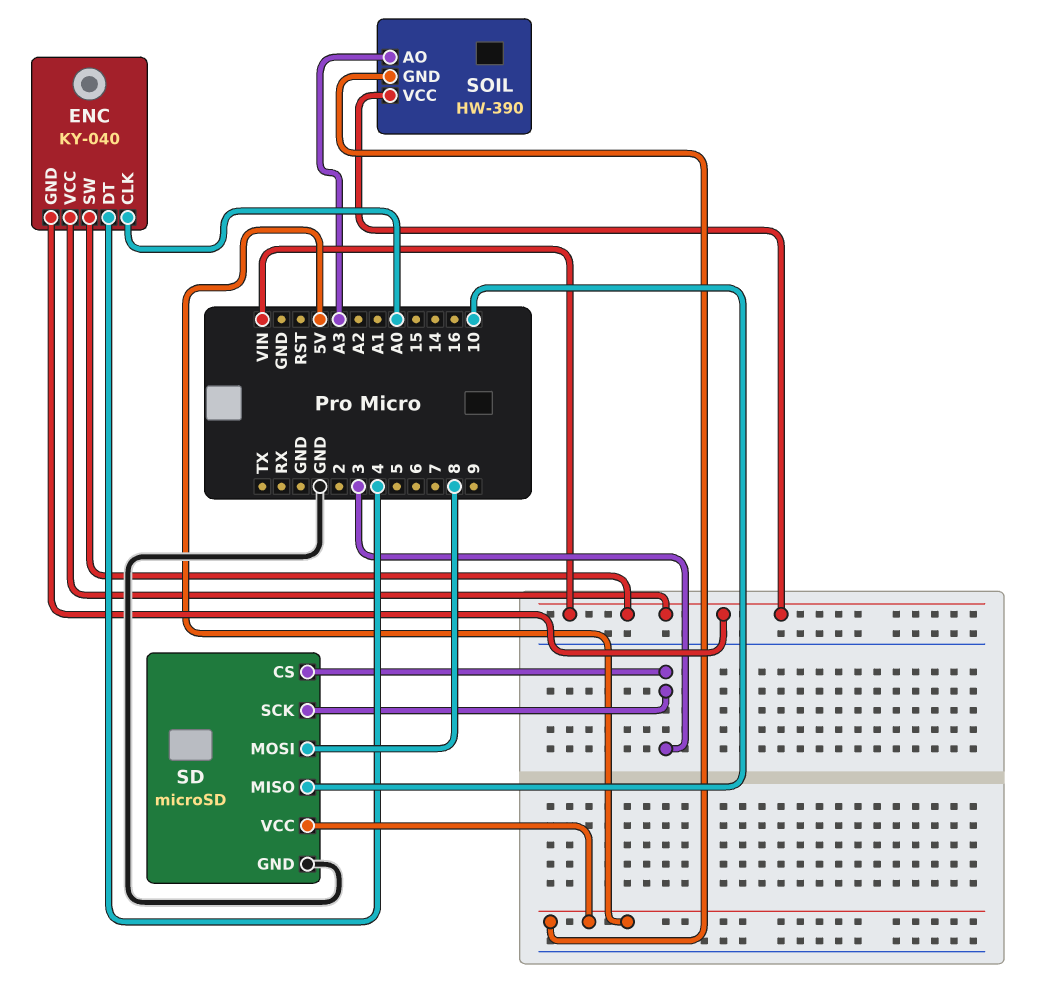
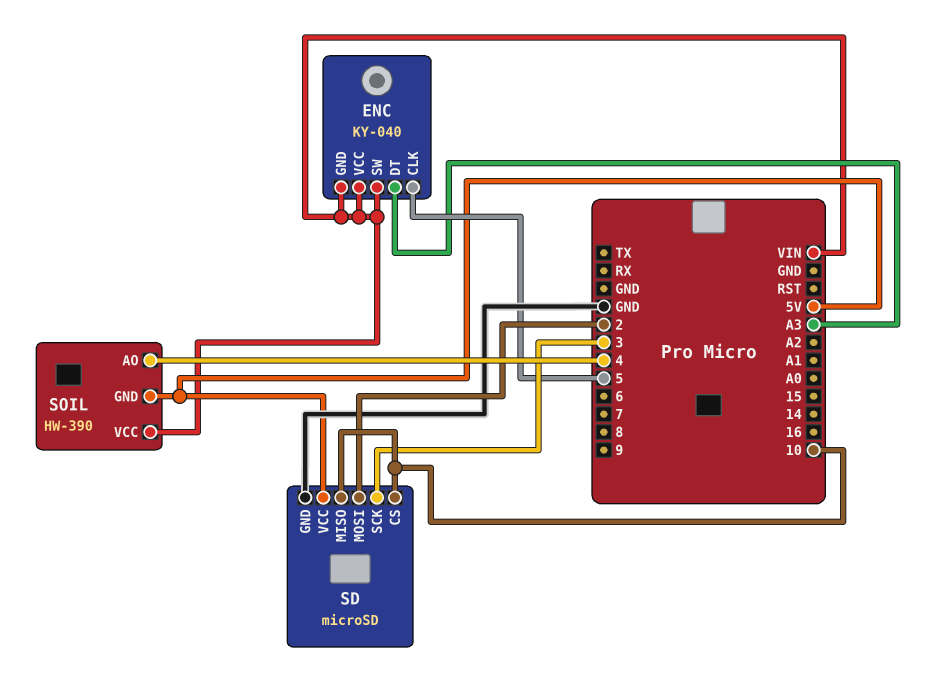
ENC pin CLK: A0 -> 5
ENC pin DT: 4 -> A3
SD pin CS: 3 -> 10
SD pin MOSI: 8 -> 2
SOIL pin AO: A3 -> 4

